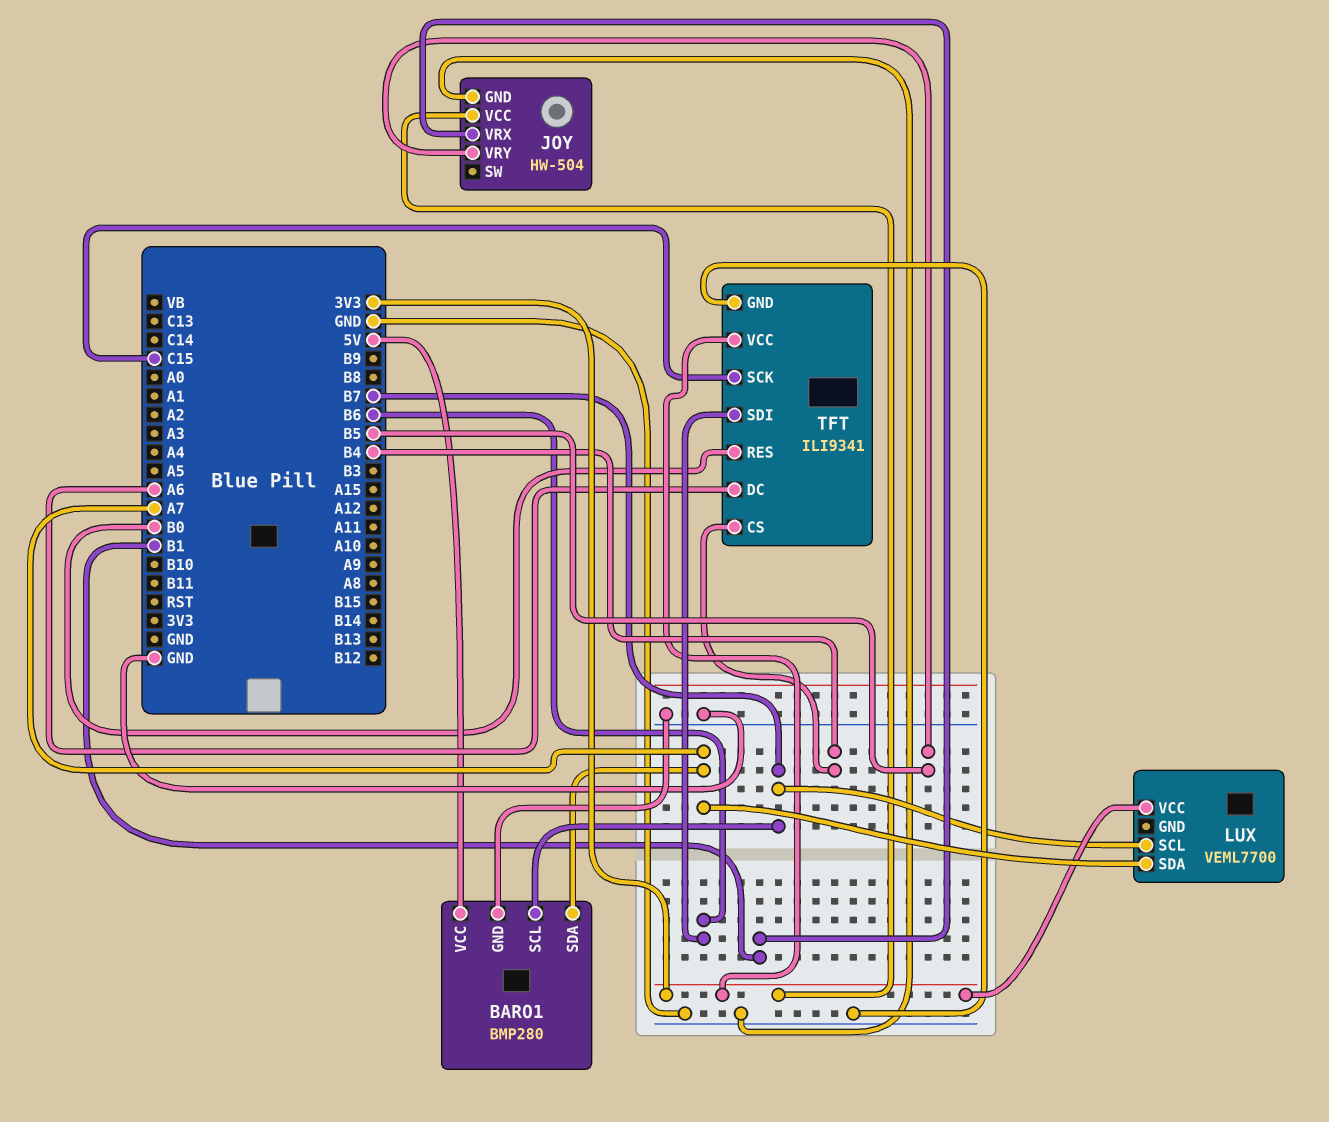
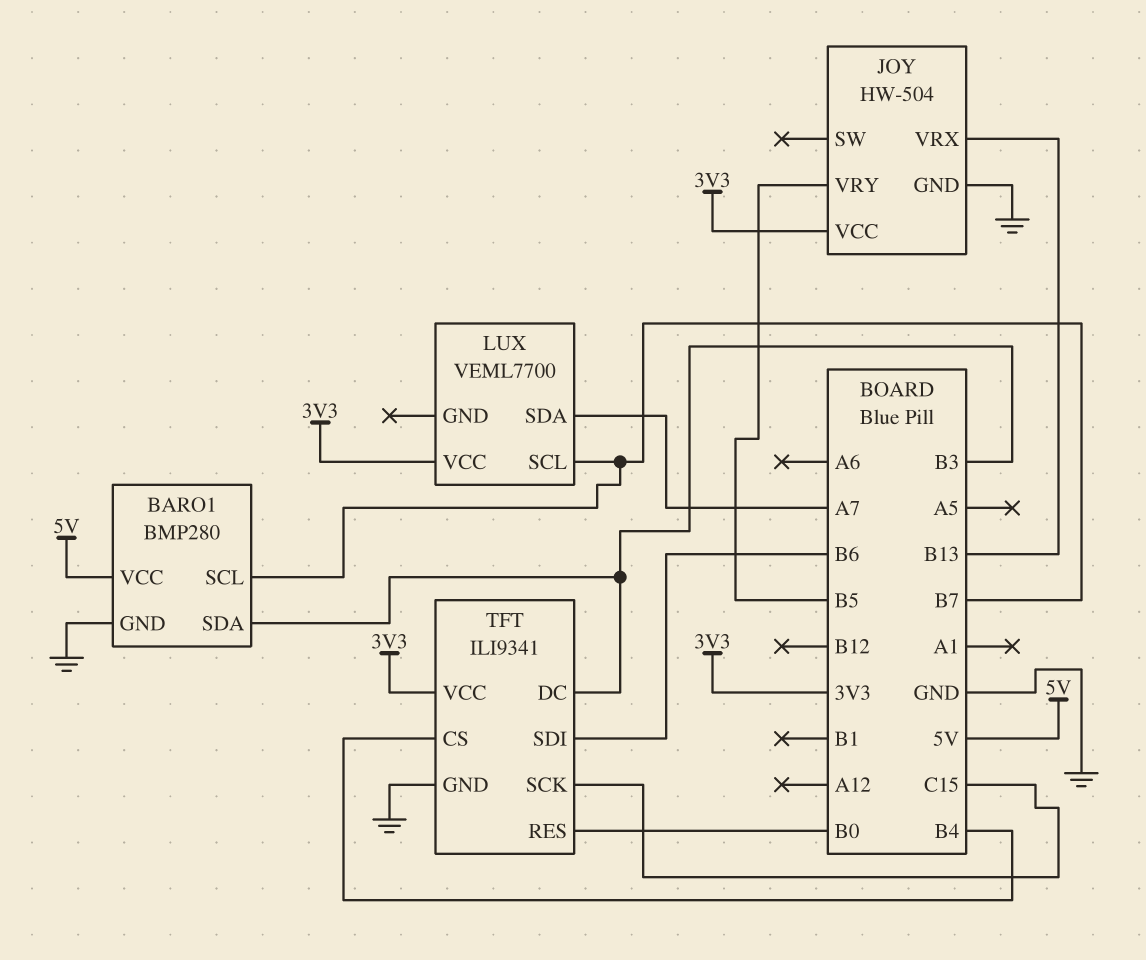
BARO1 pin SDA: A7 -> B3
JOY pin VRX: B1 -> B13
TFT pin DC: A6 -> B3

